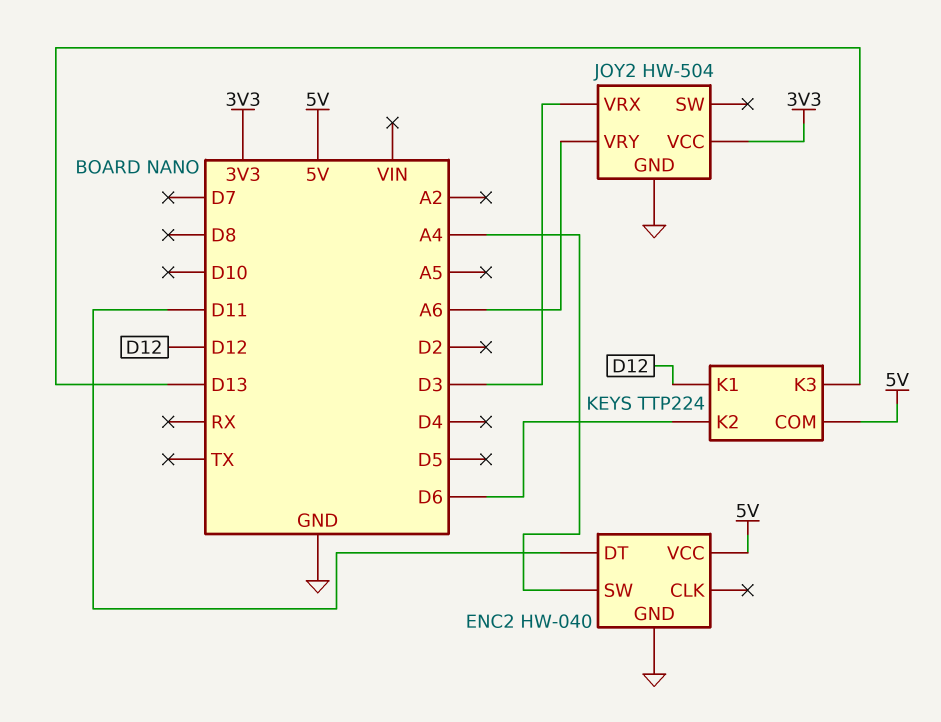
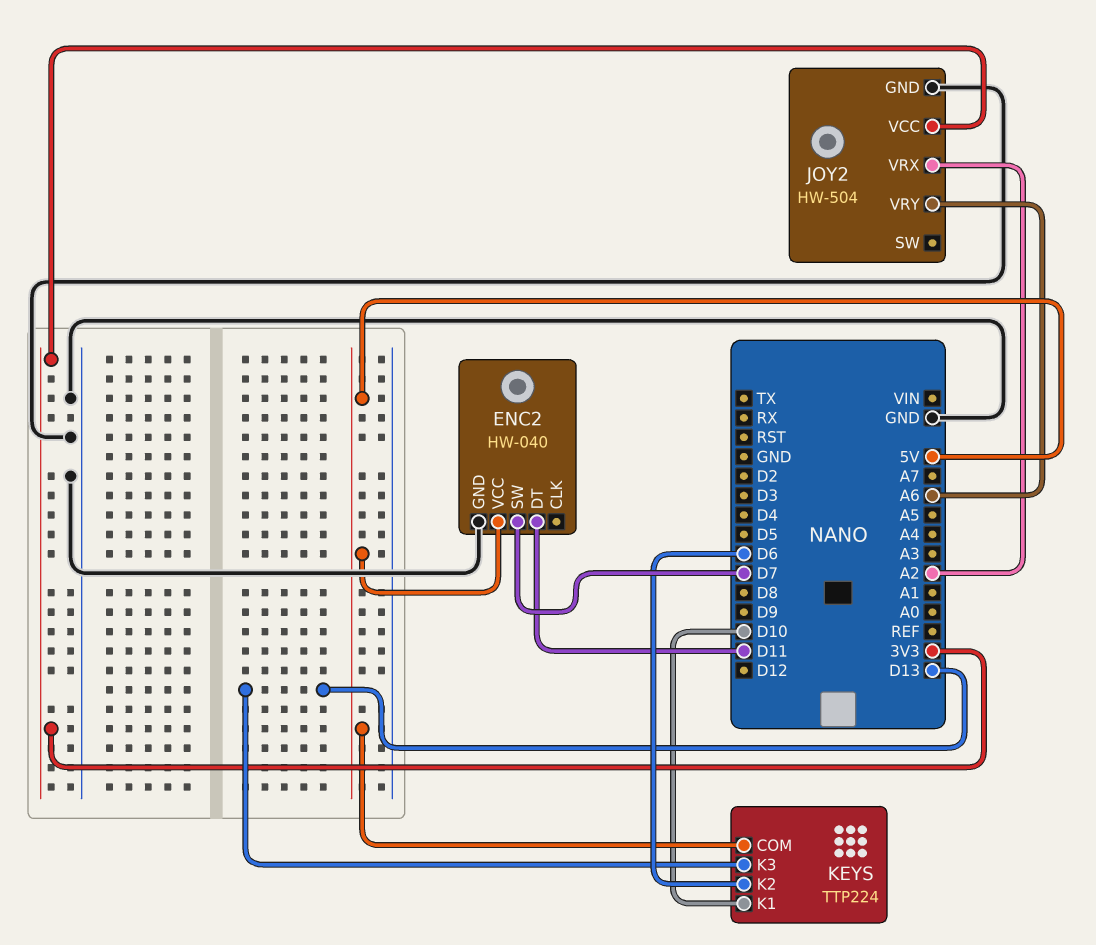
ENC2 pin SW: A4 -> D7
JOY2 pin VRX: D3 -> A2
KEYS pin K1: D12 -> D10

